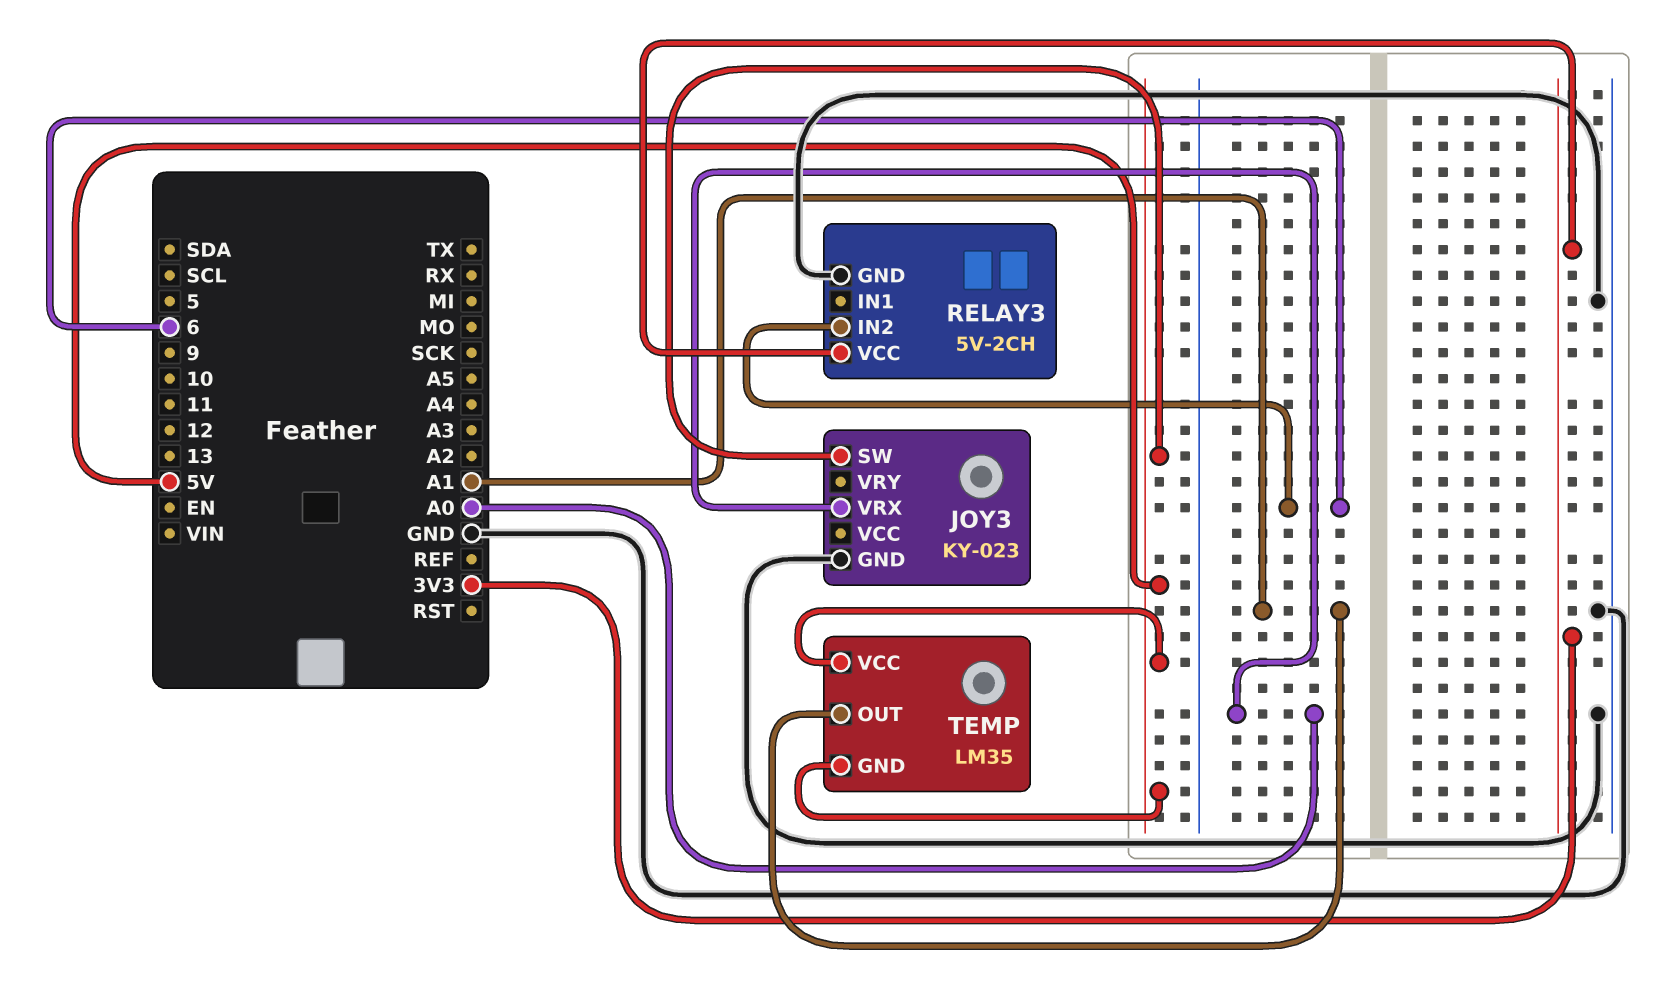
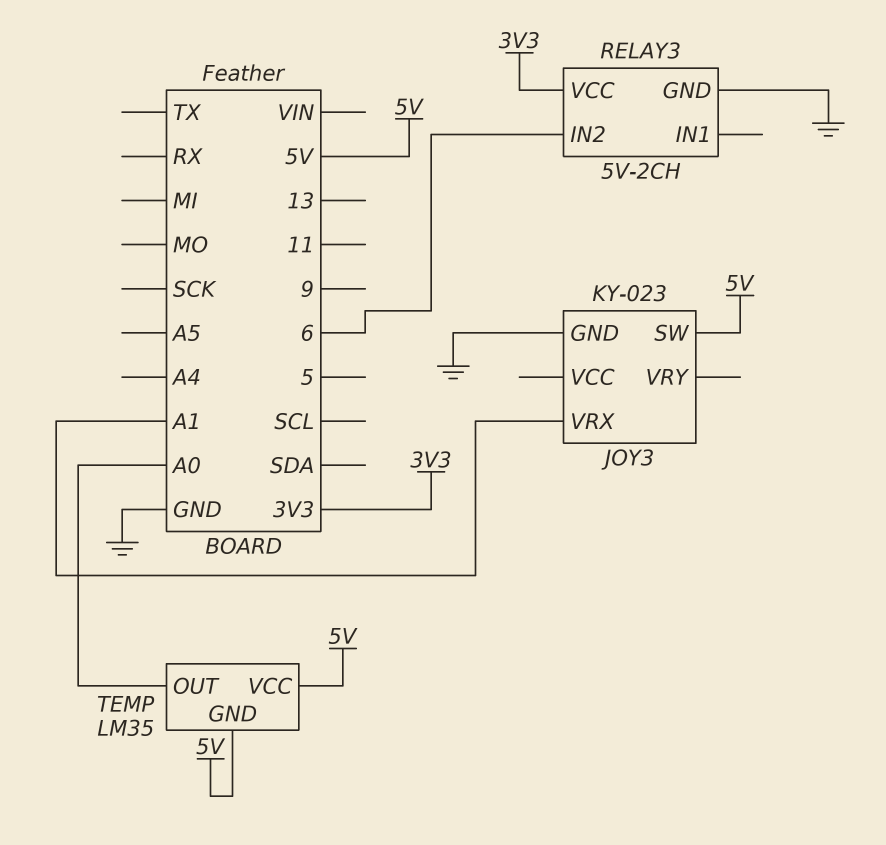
JOY3 pin VRX: A0 -> A1
TEMP pin OUT: A1 -> A0

